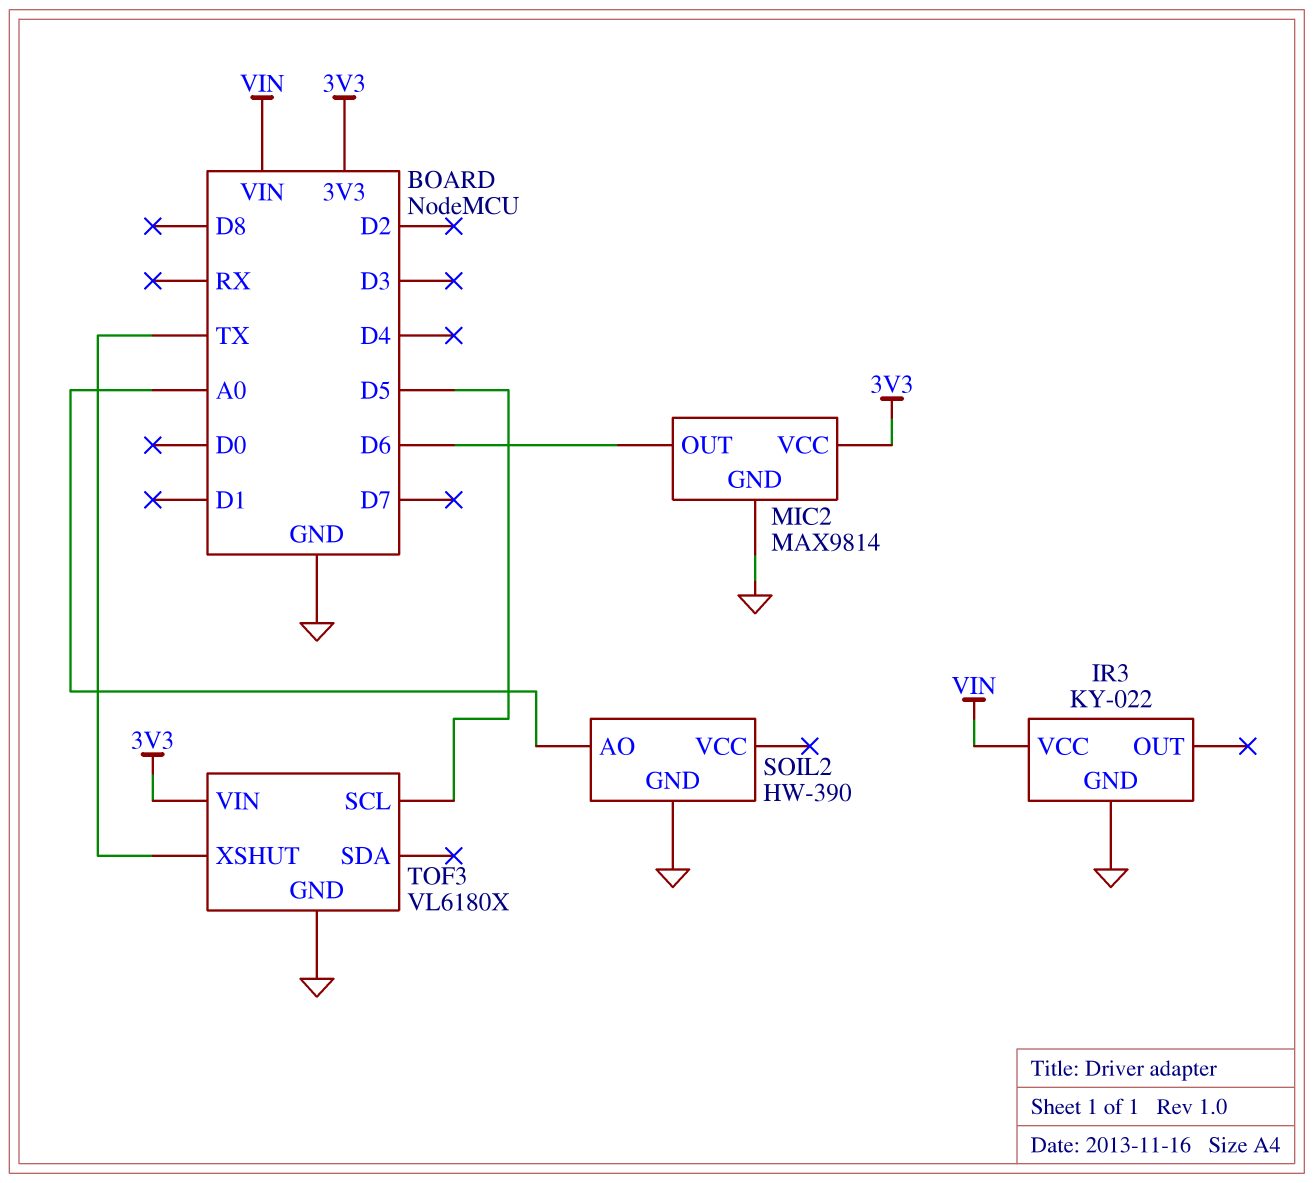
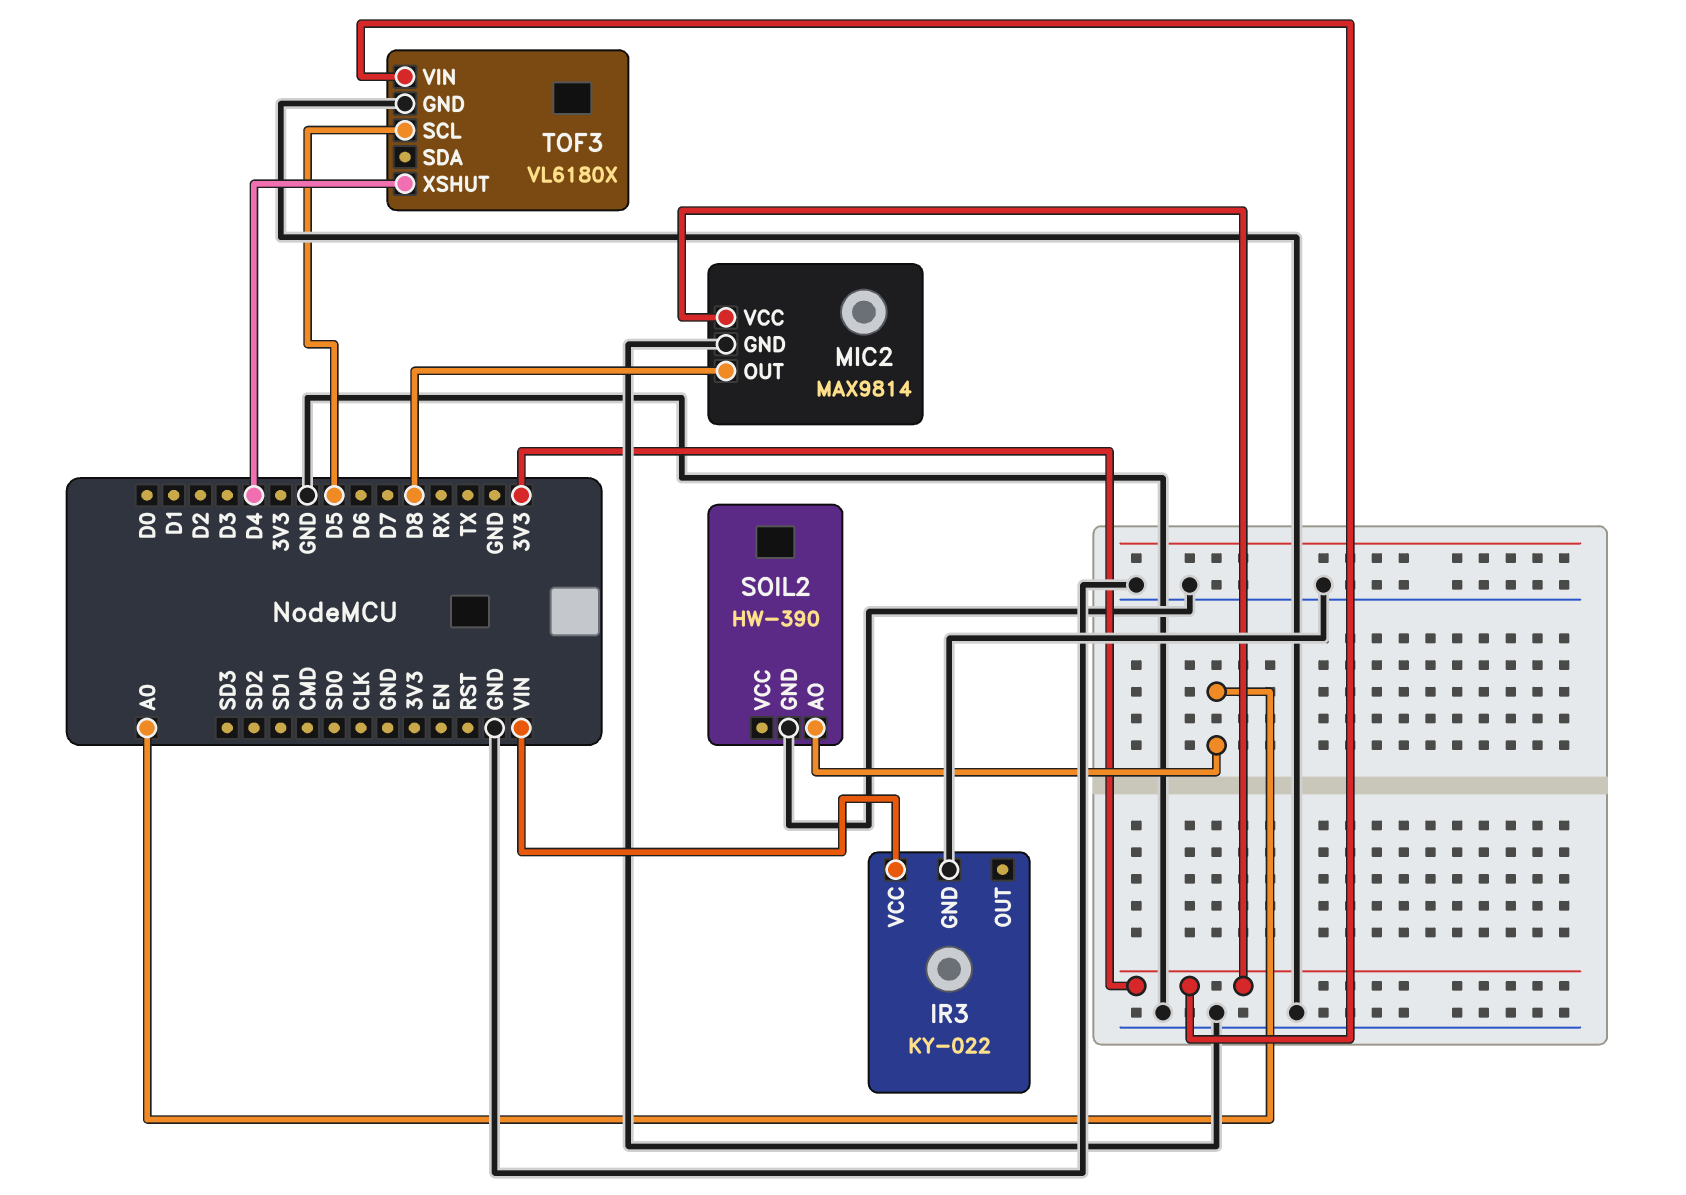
MIC2 pin OUT: D6 -> D8
TOF3 pin XSHUT: TX -> D4

